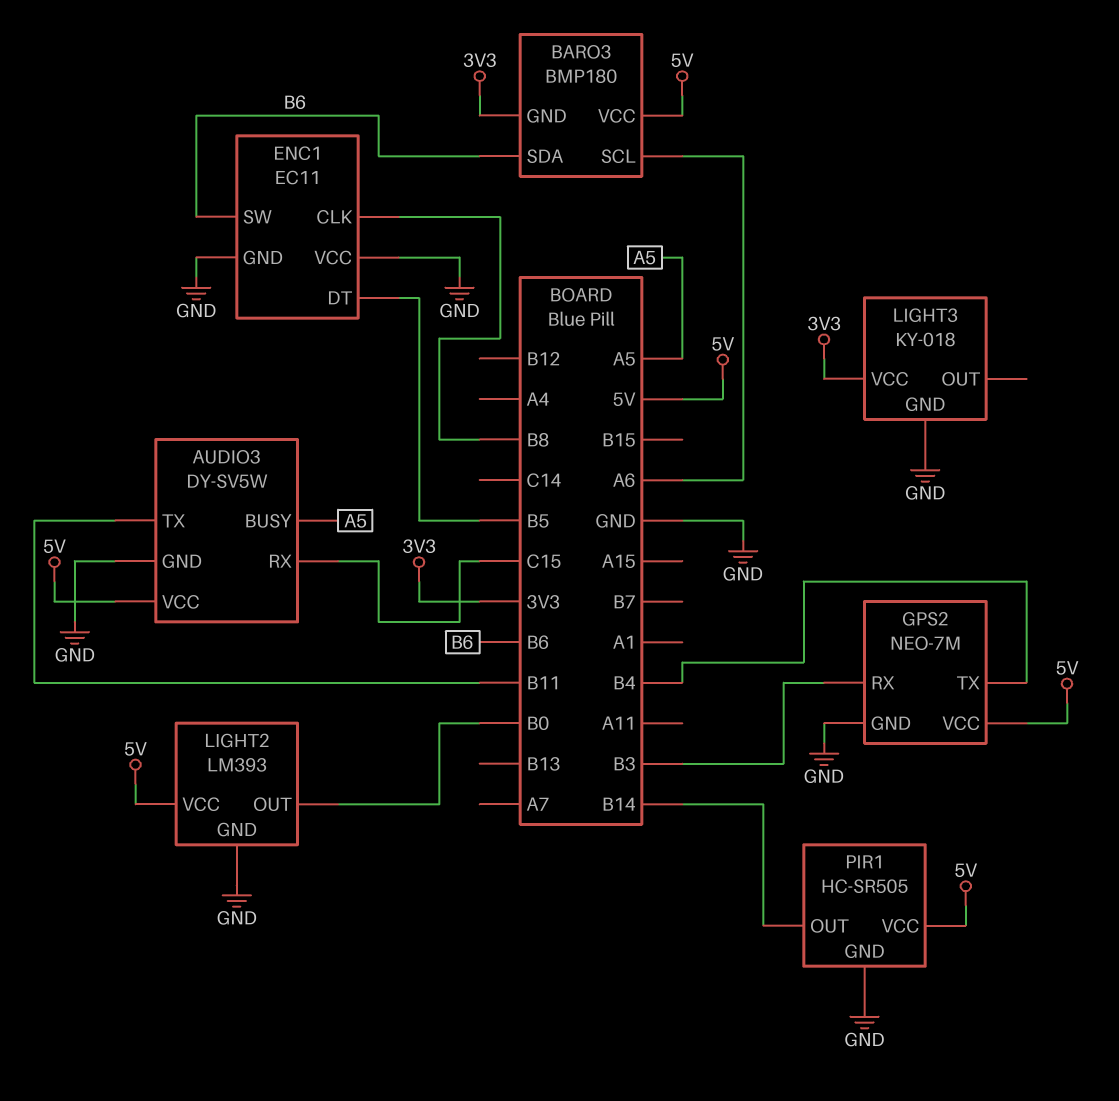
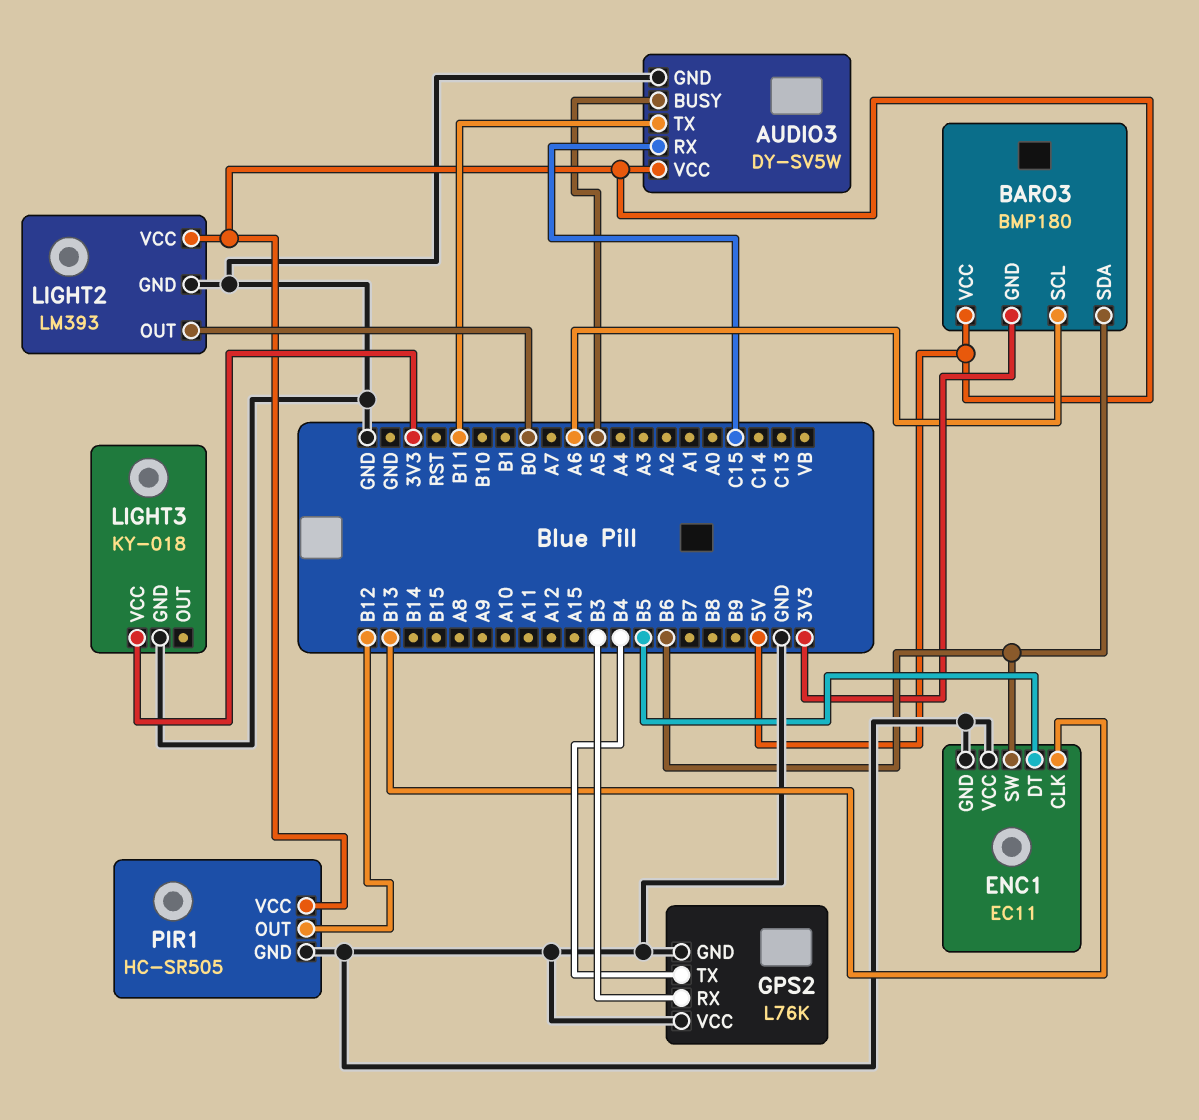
ENC1 pin CLK: B8 -> B13
GPS2: NEO-7M -> L76K
GPS2 pin VCC: 5V -> GND
PIR1 pin OUT: B14 -> B12

